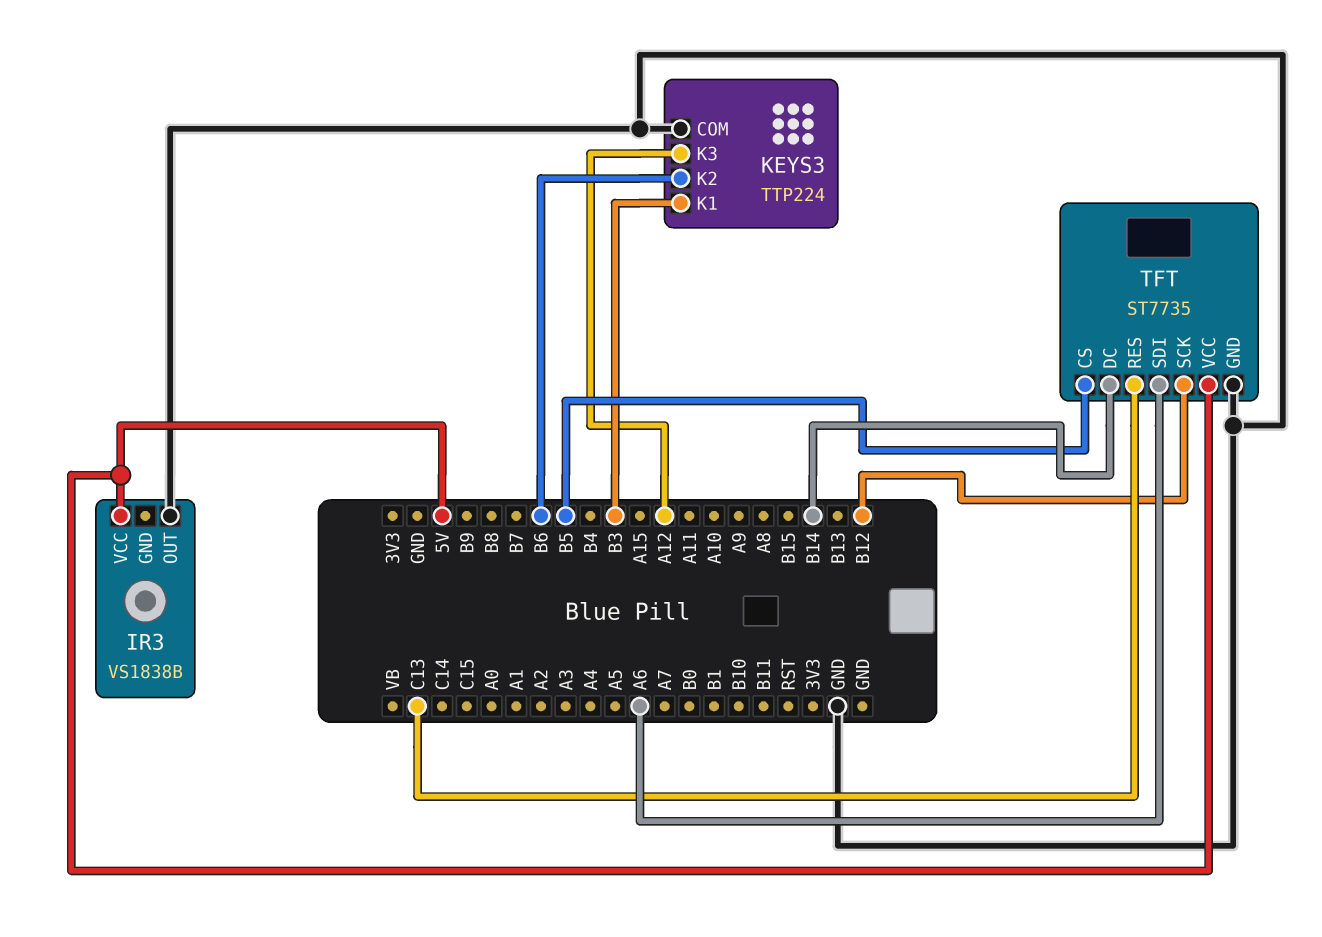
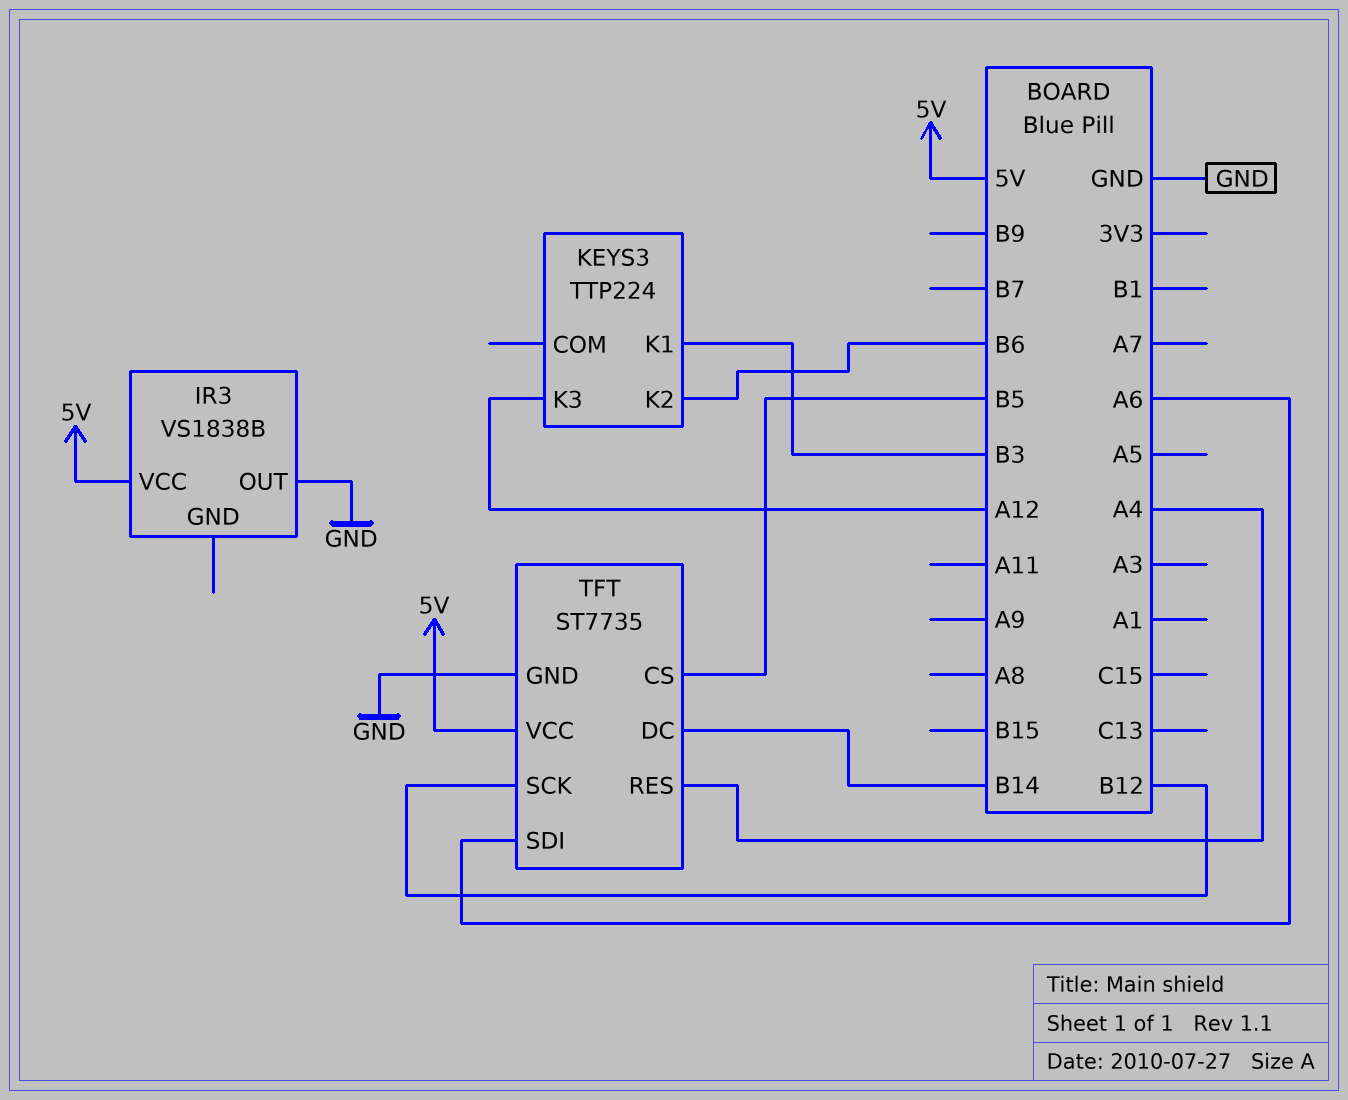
KEYS3 pin COM: GND -> none
TFT pin RES: C13 -> A4

